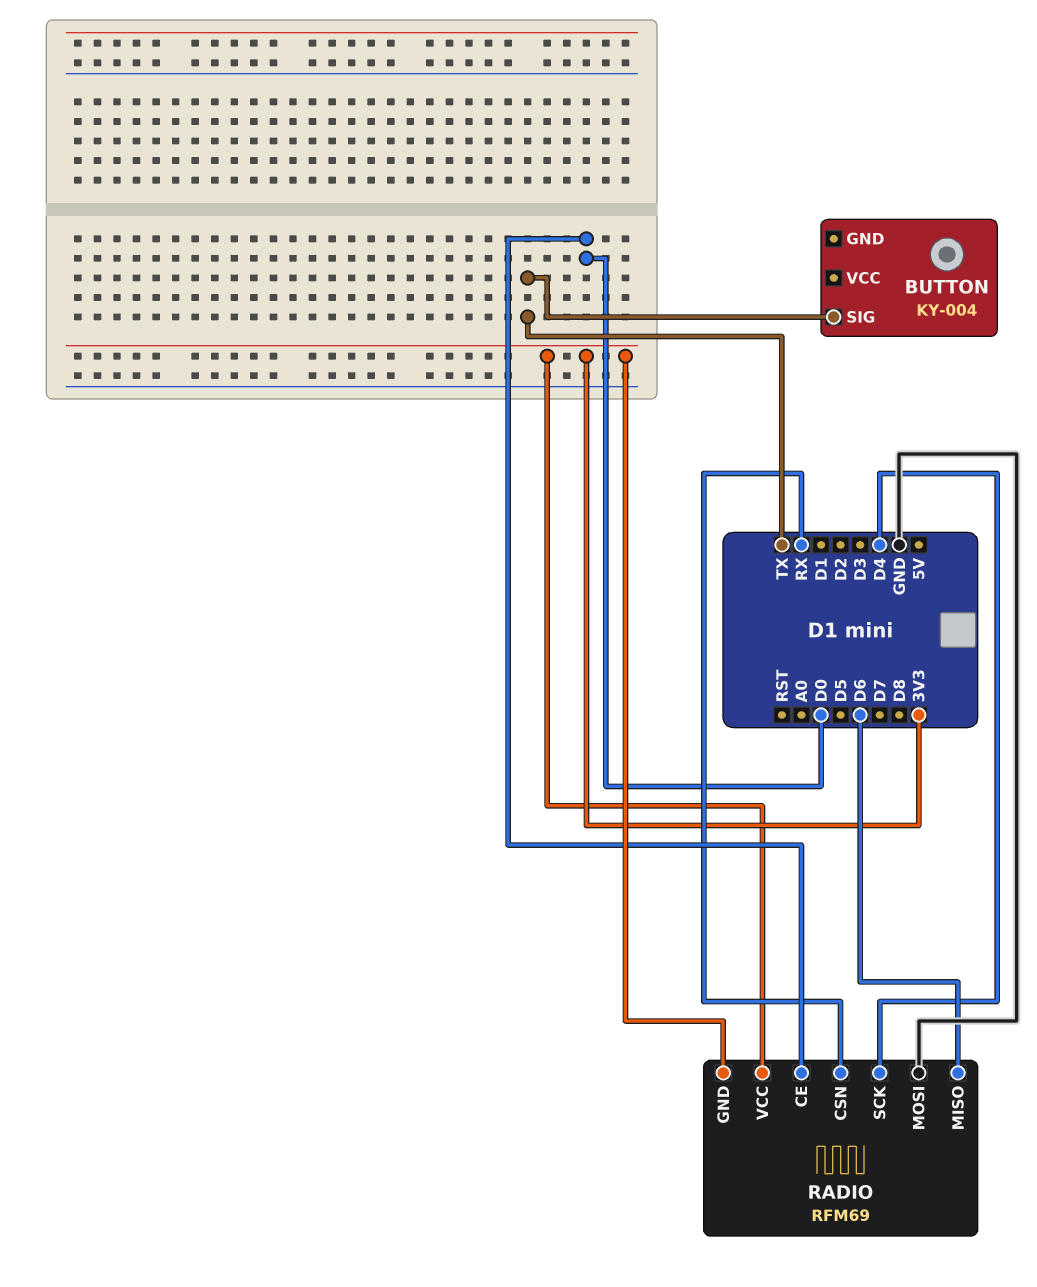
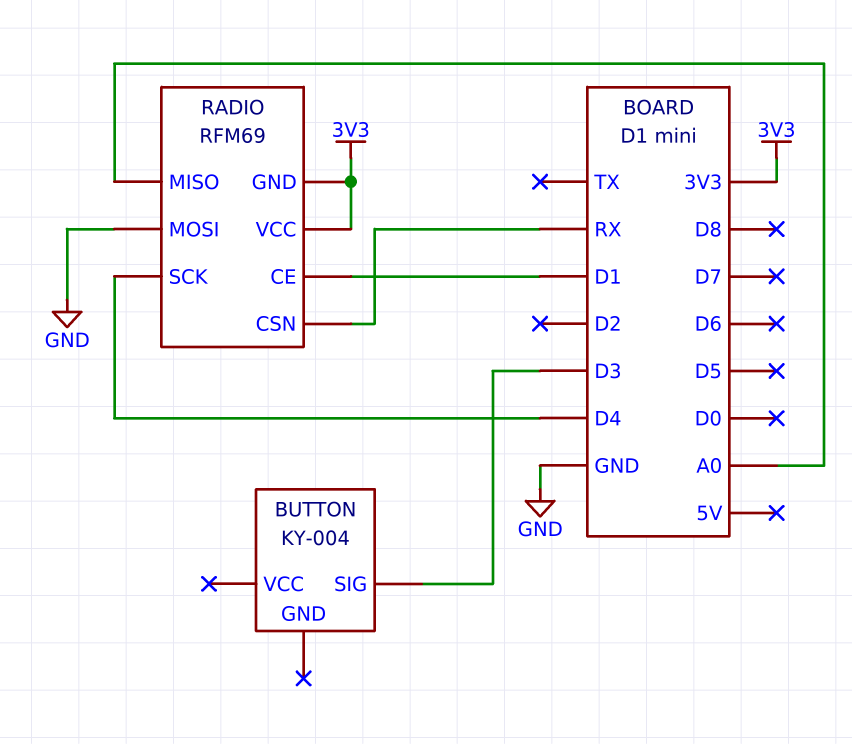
BUTTON pin SIG: TX -> D3
RADIO pin CE: D0 -> D1
RADIO pin MISO: D6 -> A0

